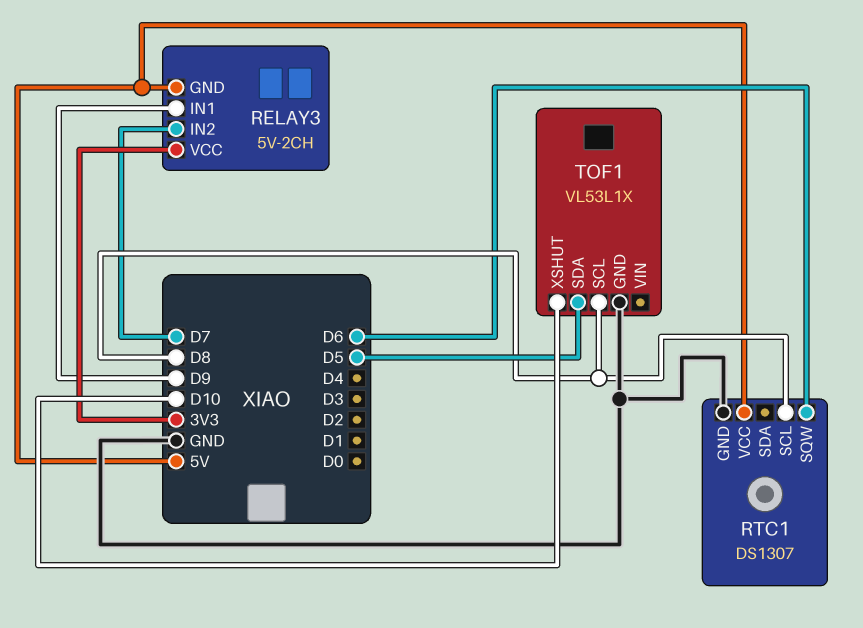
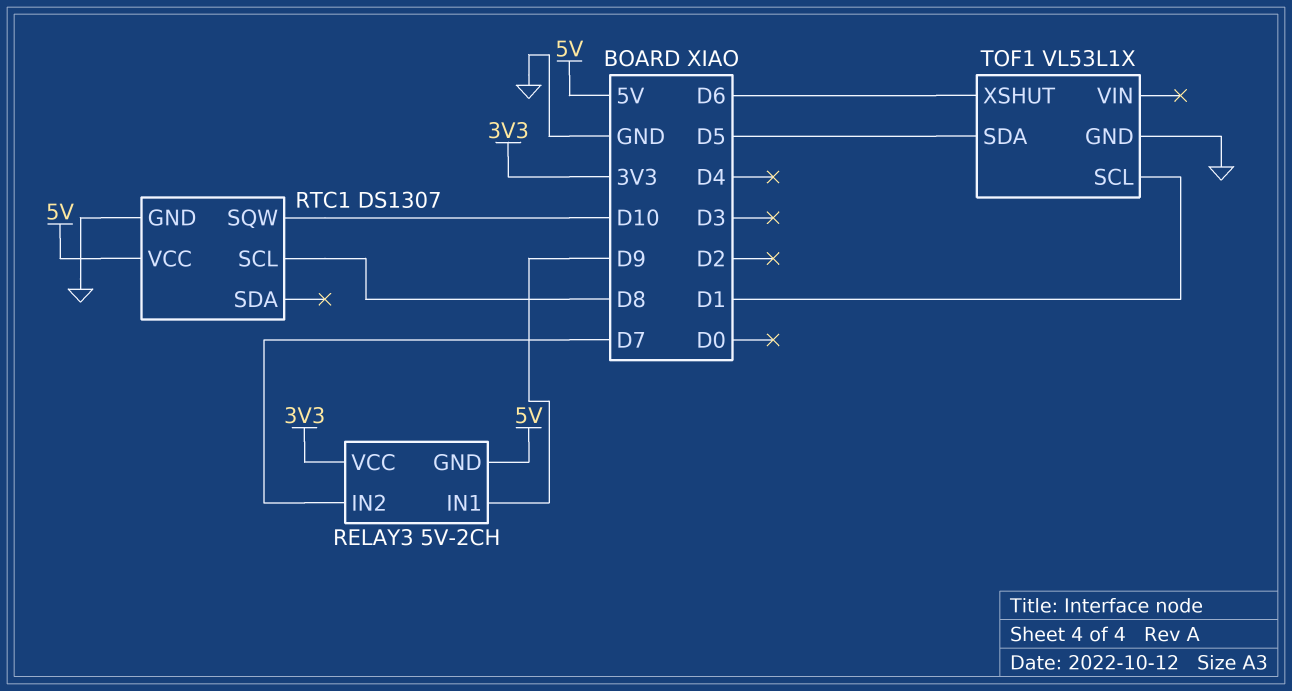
RTC1 pin SQW: D6 -> D10
TOF1 pin SCL: D8 -> D1
TOF1 pin XSHUT: D10 -> D6

